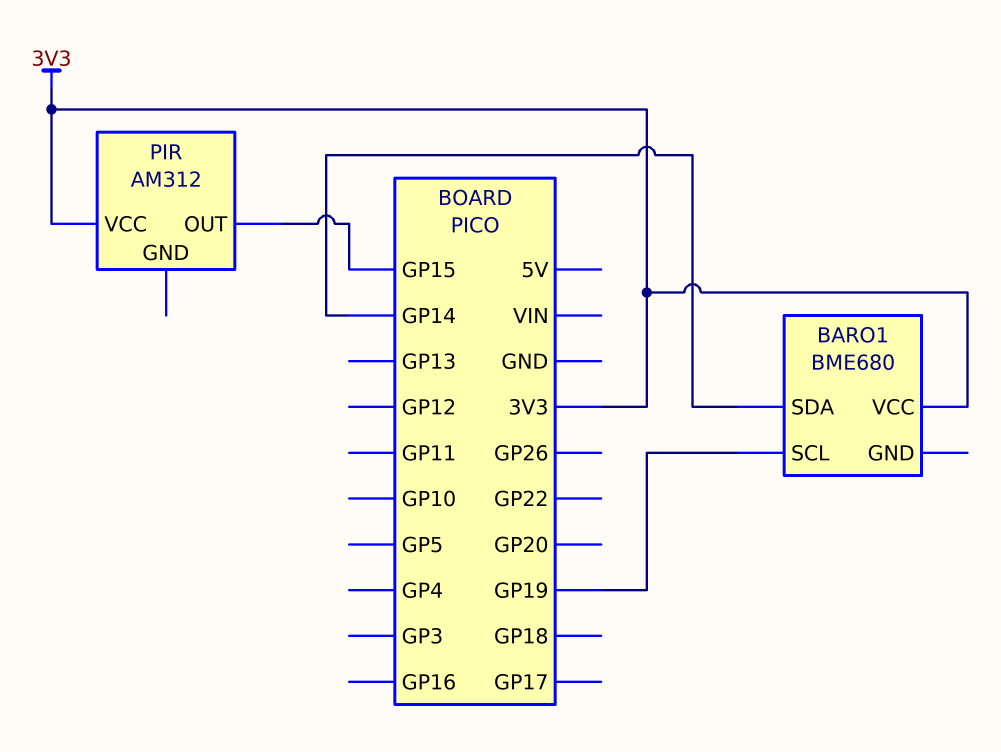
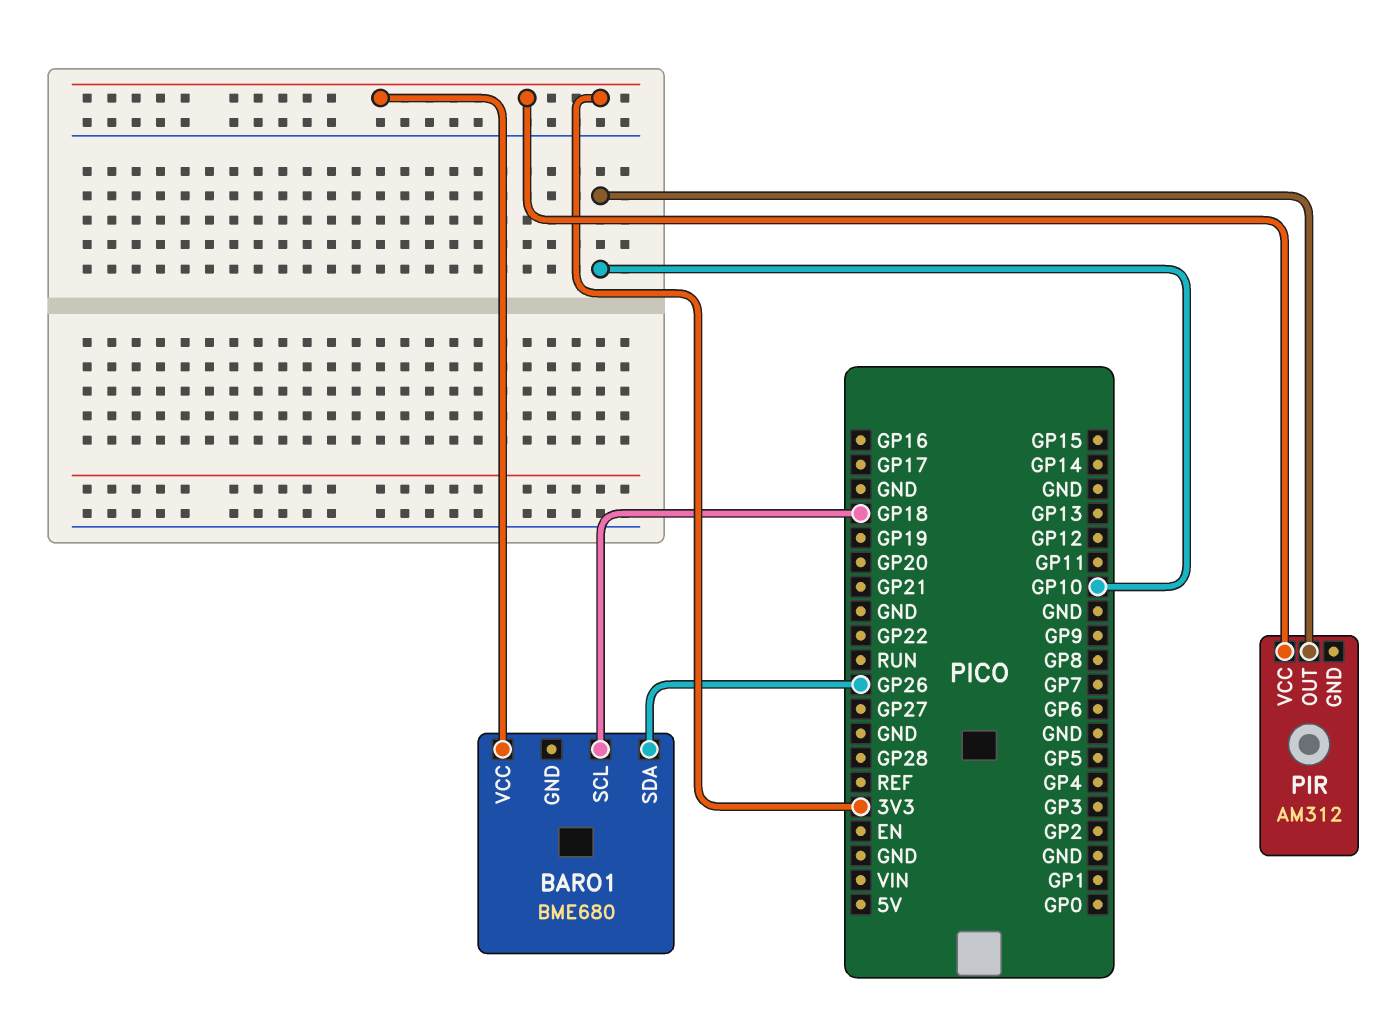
BARO1 pin SCL: GP19 -> GP18
BARO1 pin SDA: GP14 -> GP26
PIR pin OUT: GP15 -> GP10

